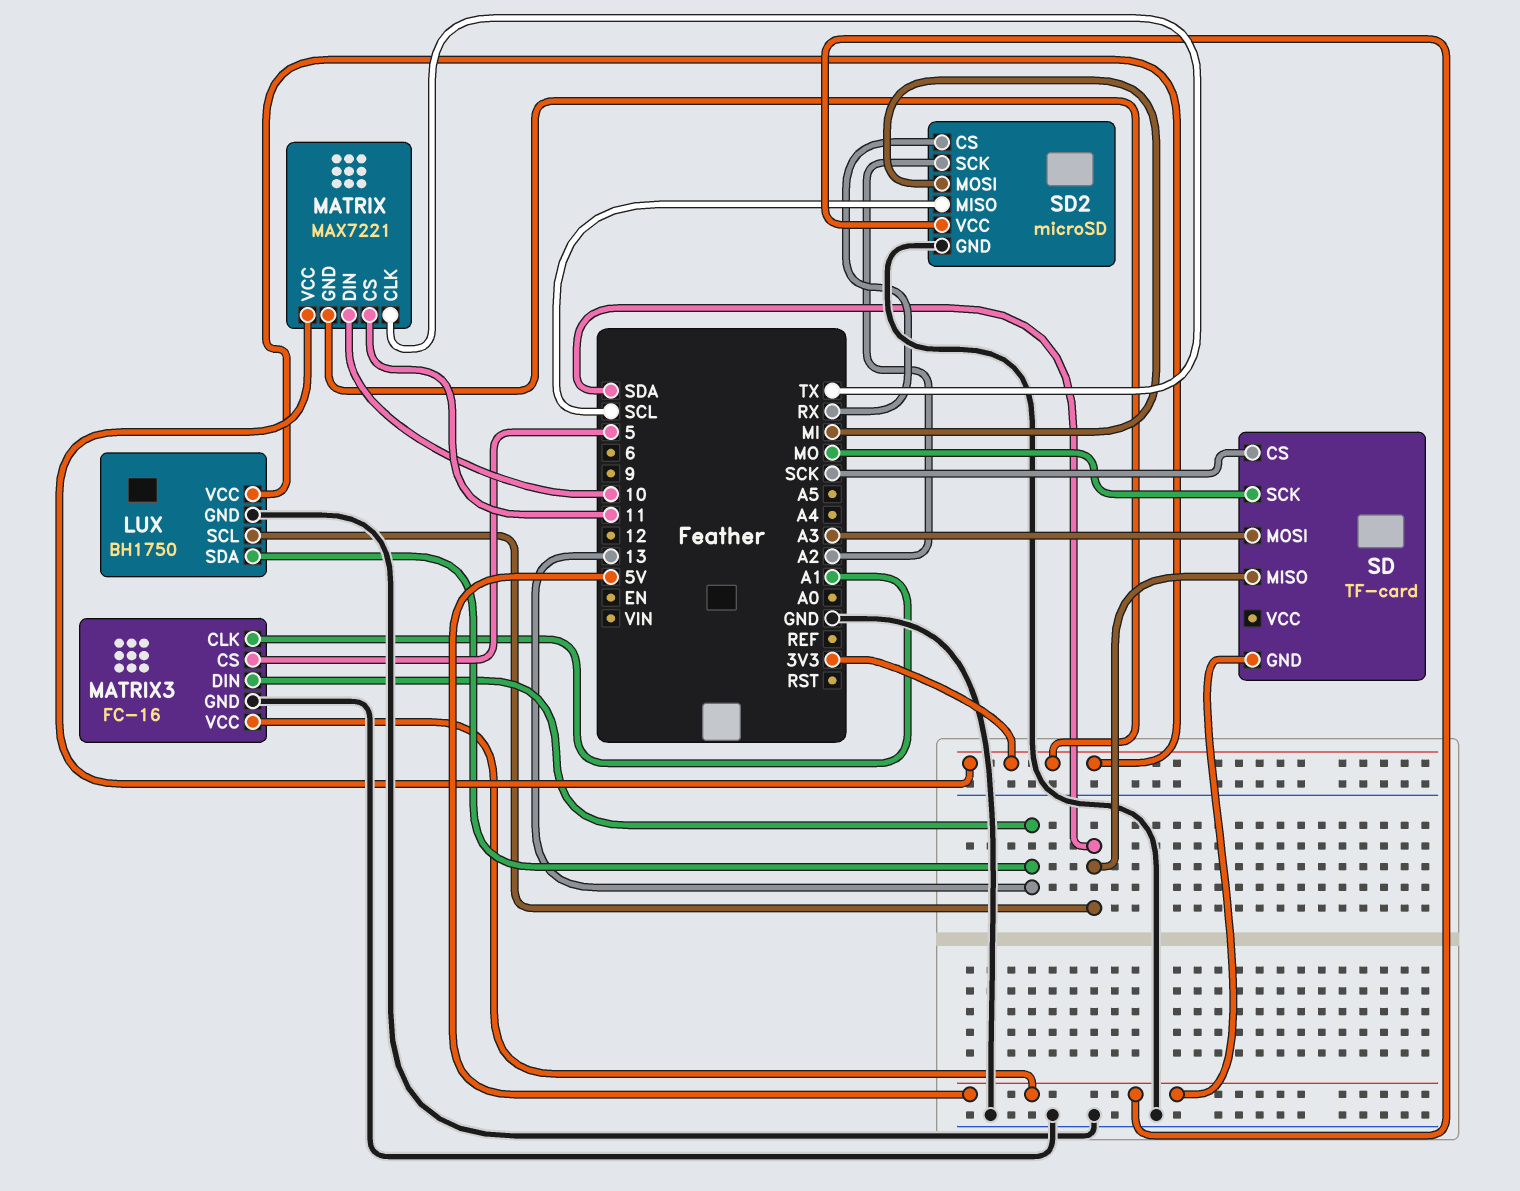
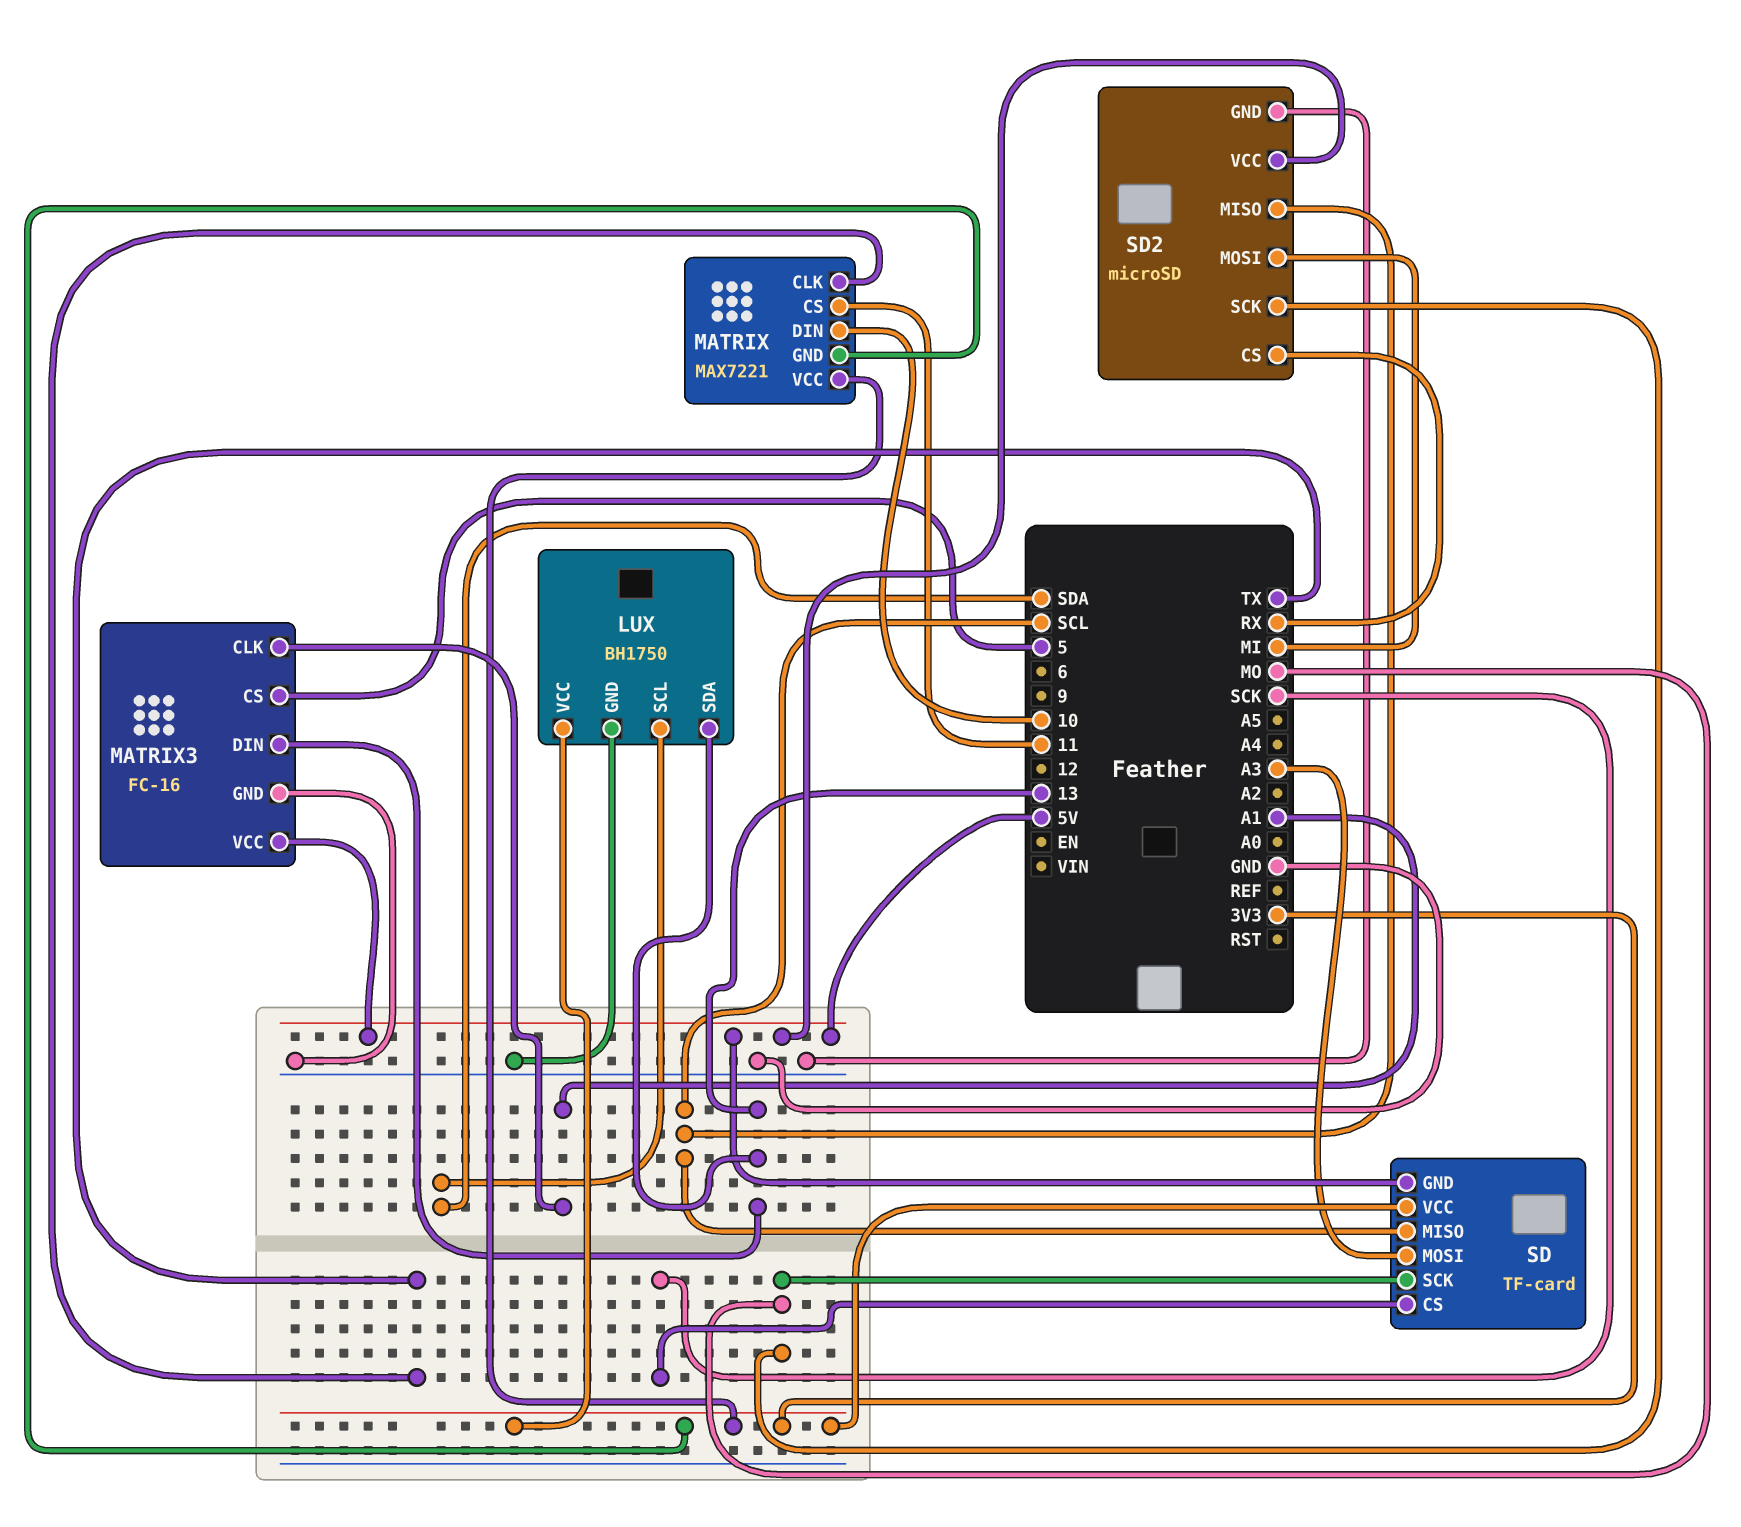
SD pin MISO: SDA -> SCL
SD pin VCC: none -> 3V3
SD2 pin SCK: A2 -> MO

